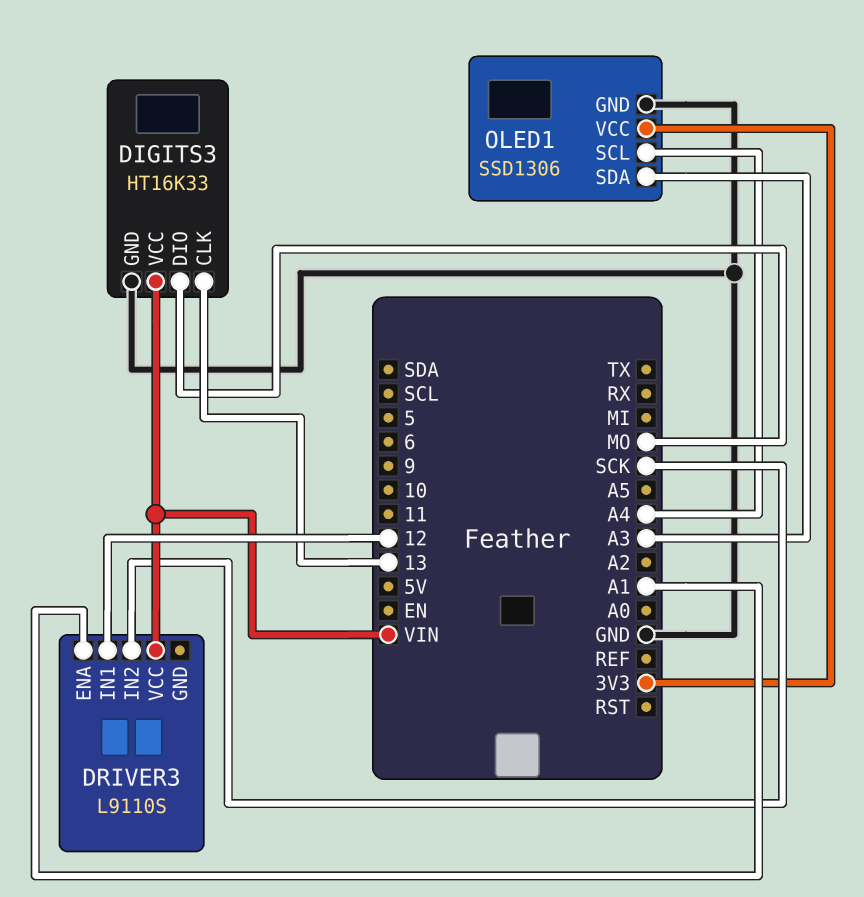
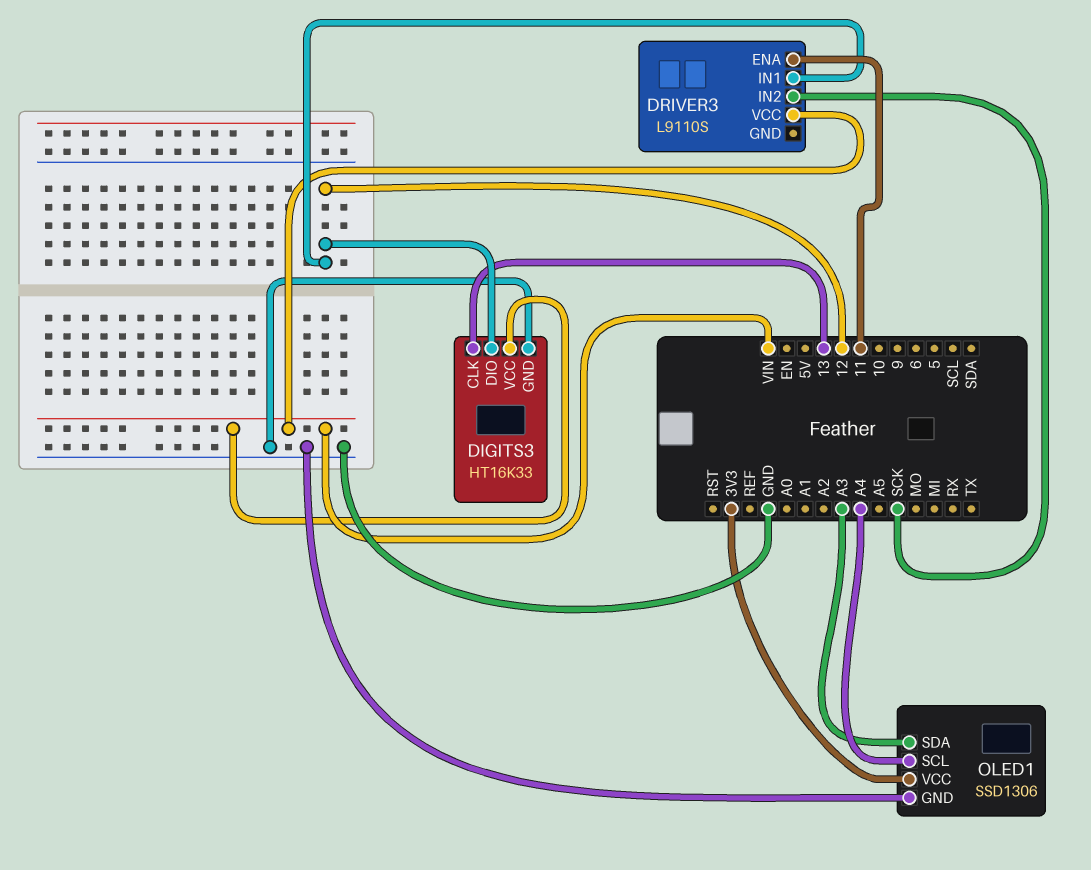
DIGITS3 pin DIO: MO -> 12
DRIVER3 pin ENA: A1 -> 11

